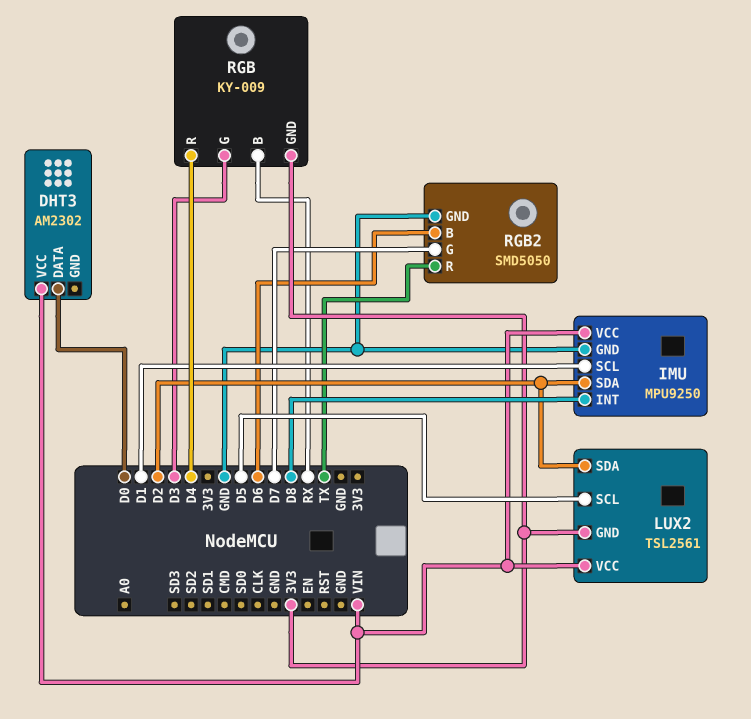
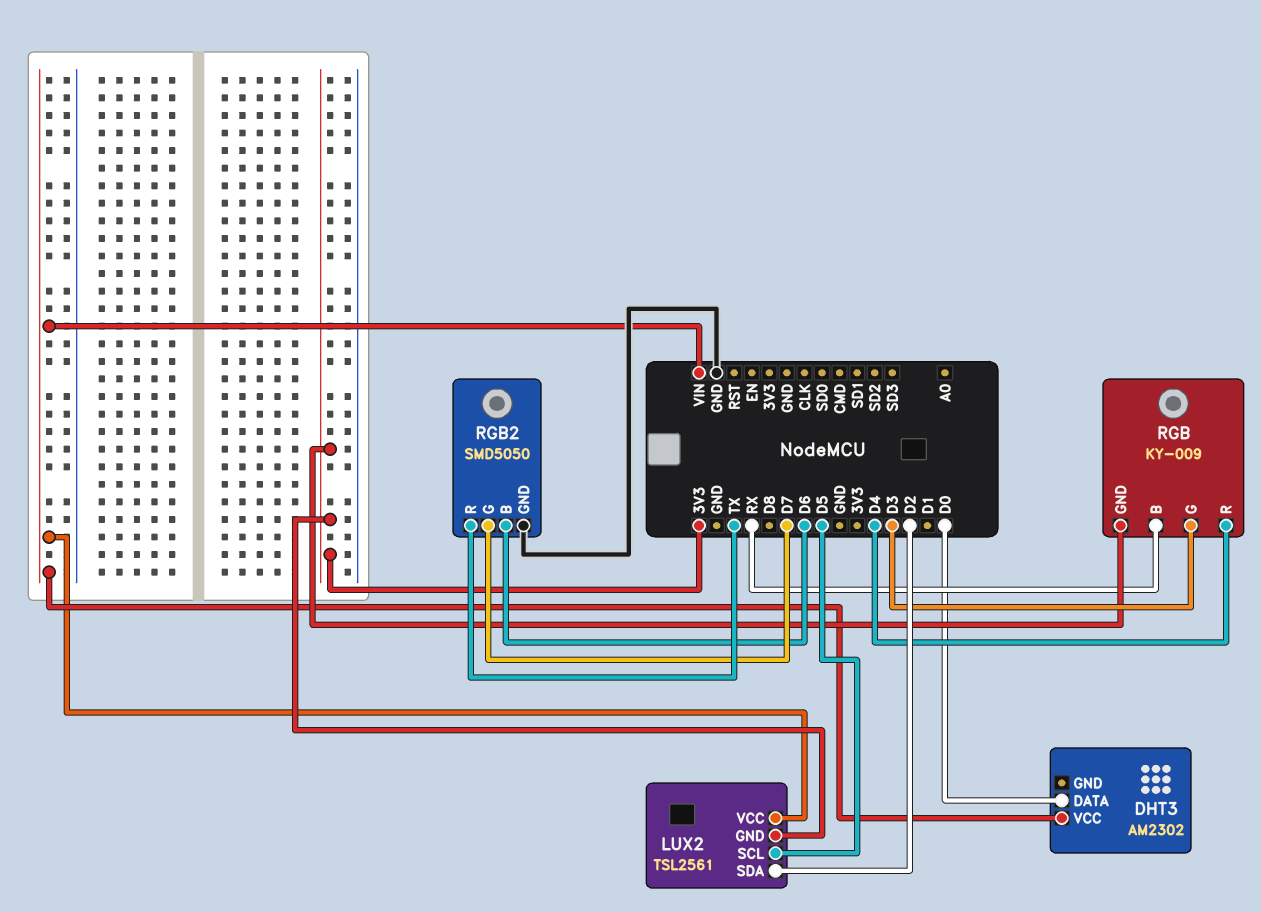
IMU: MPU9250 -> none
IMU pin GND: GND -> none
IMU pin INT: D8 -> none
IMU pin SCL: D1 -> none
IMU pin SDA: D2 -> none
IMU pin VCC: VIN -> none

